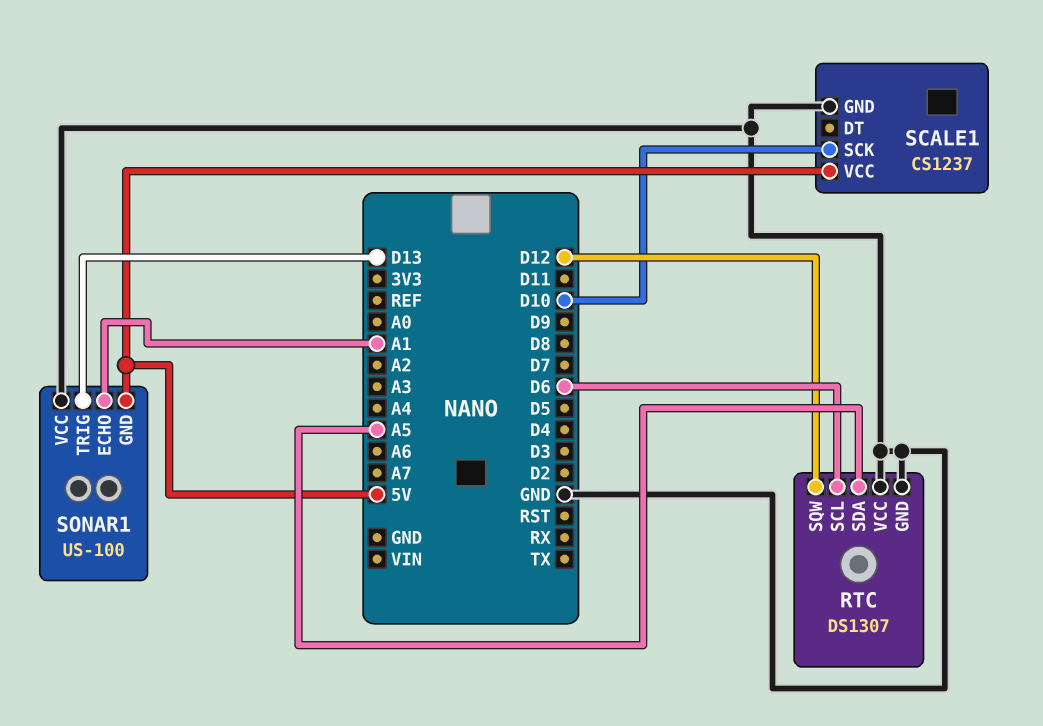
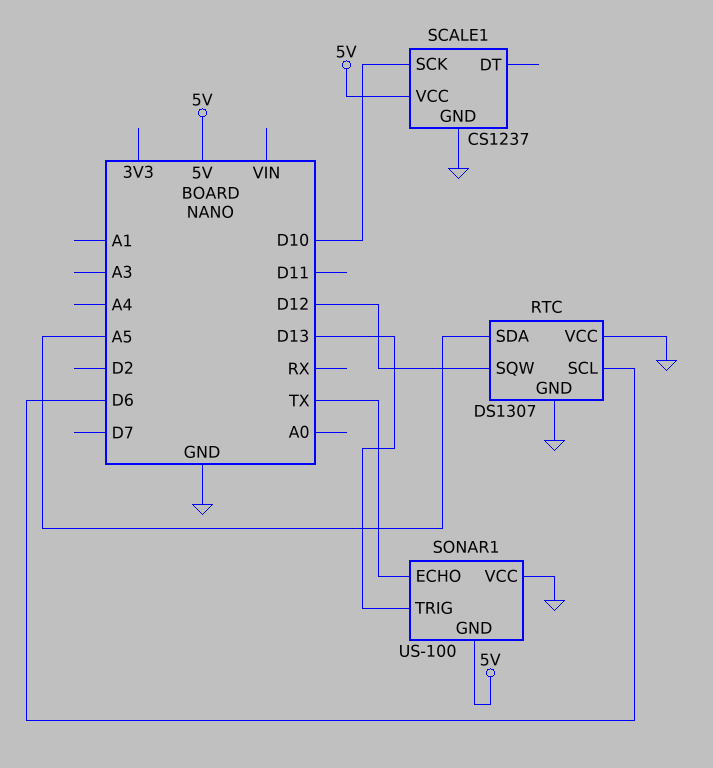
SONAR1 pin ECHO: A1 -> TX

